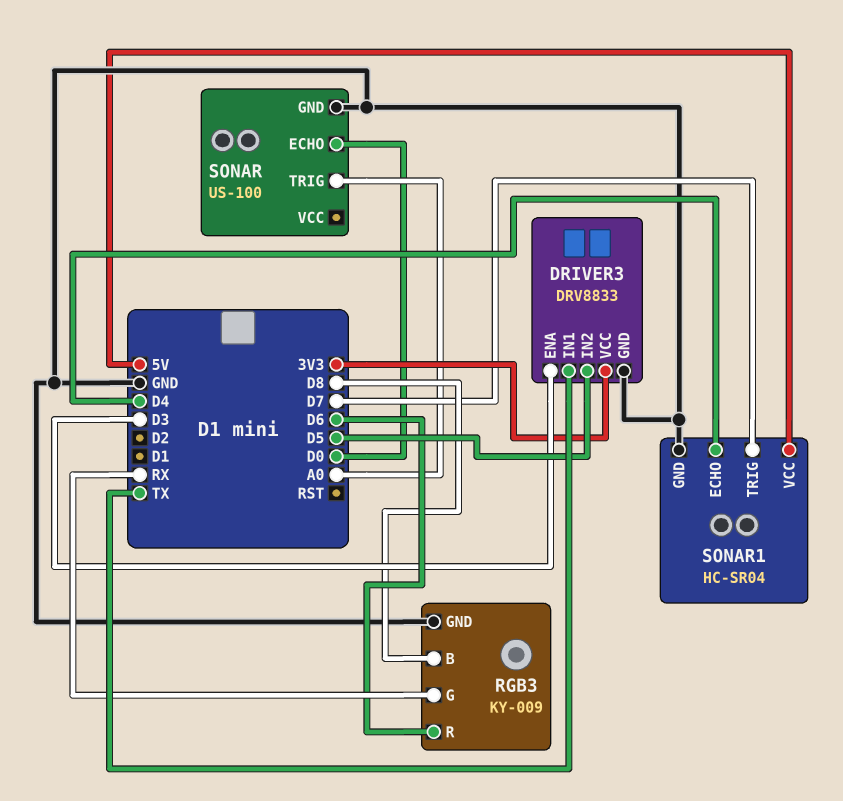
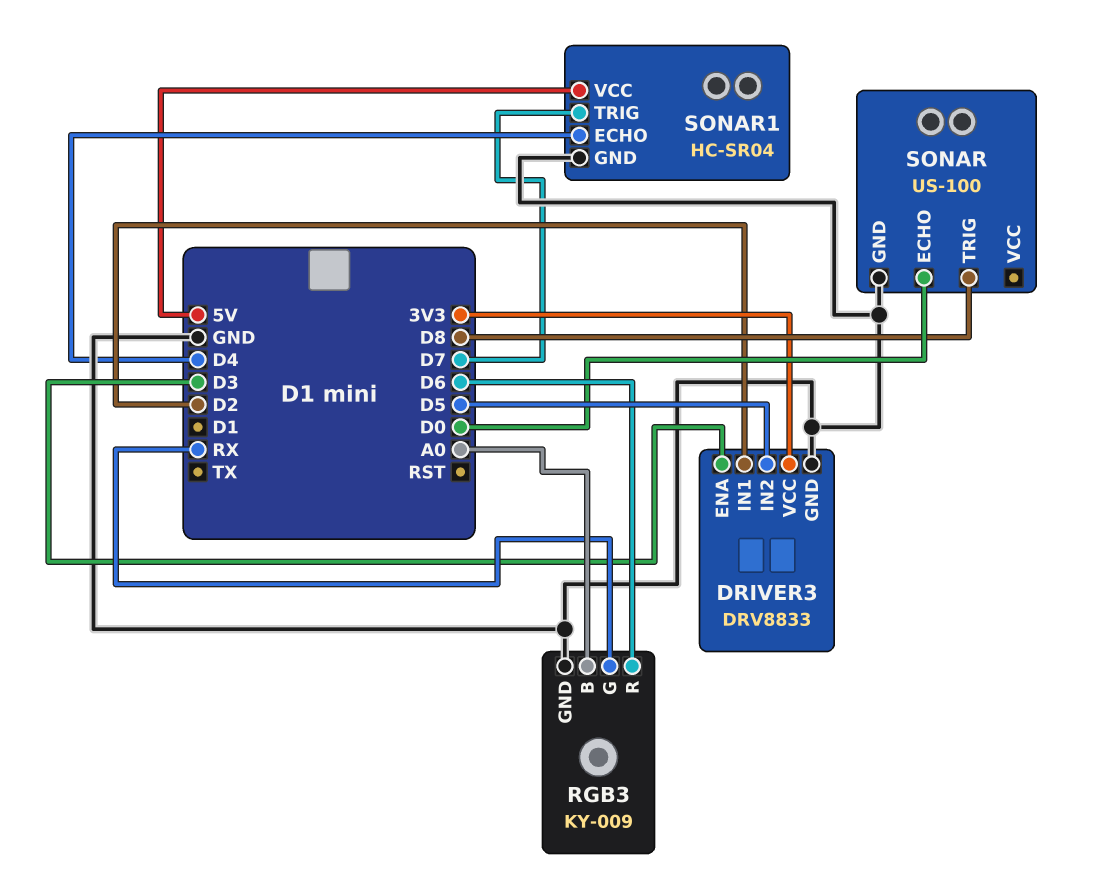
DRIVER3 pin IN1: TX -> D2
RGB3 pin B: D8 -> A0
SONAR pin TRIG: A0 -> D8

